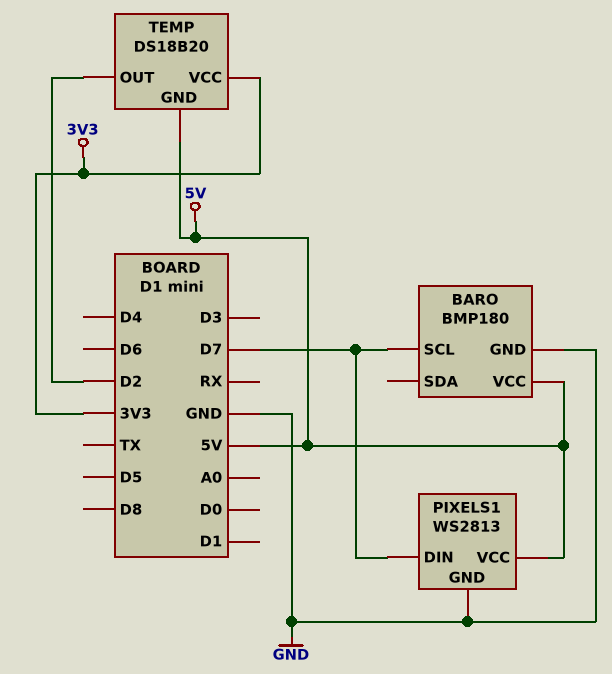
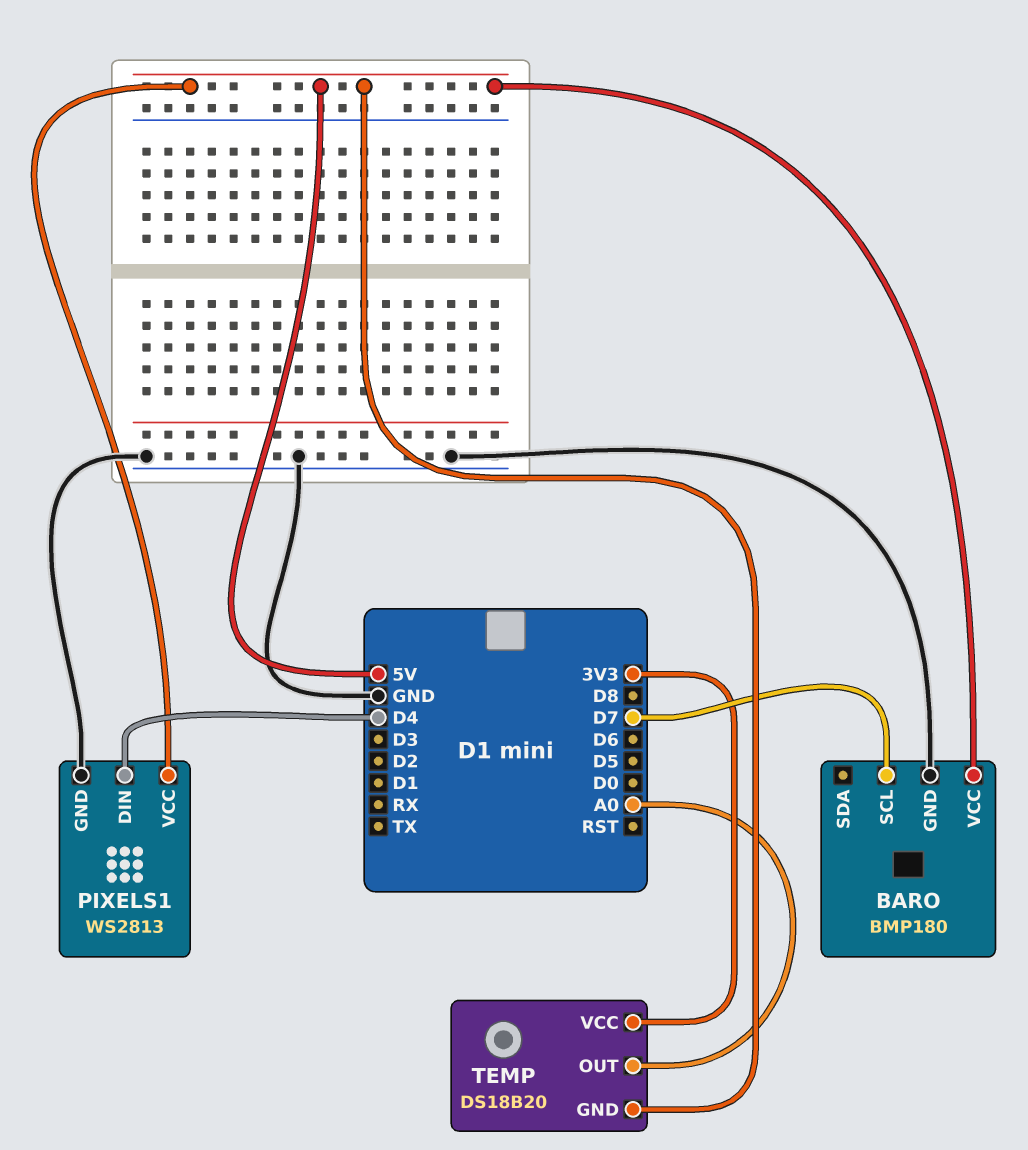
PIXELS1 pin DIN: D7 -> D4
TEMP pin OUT: D2 -> A0

